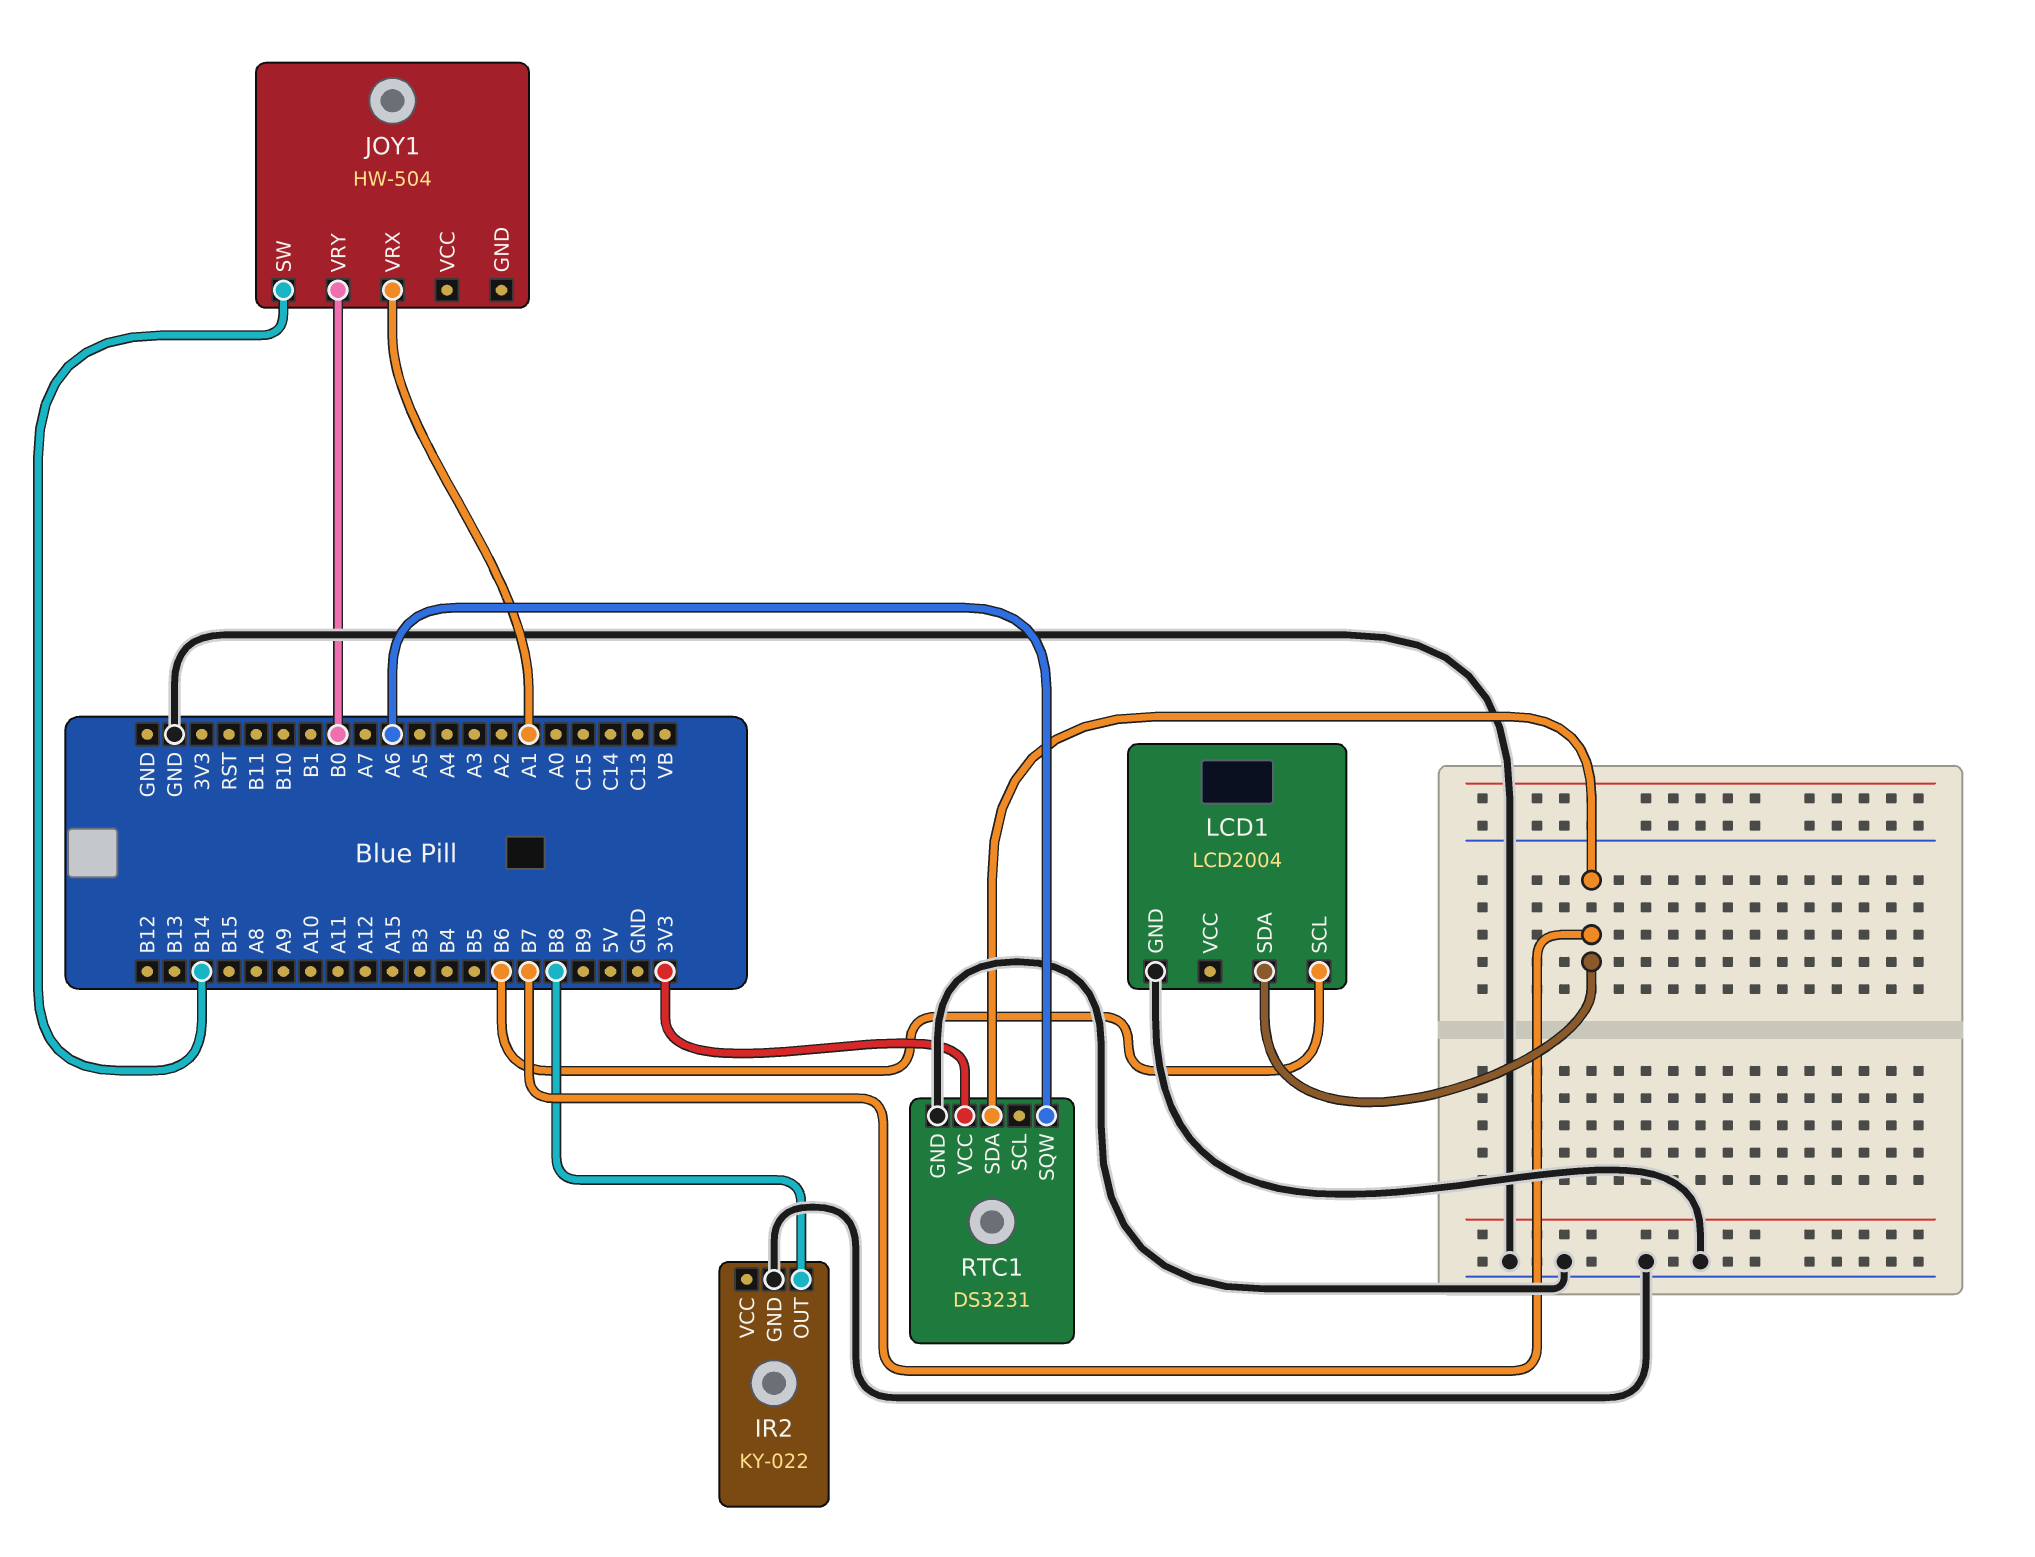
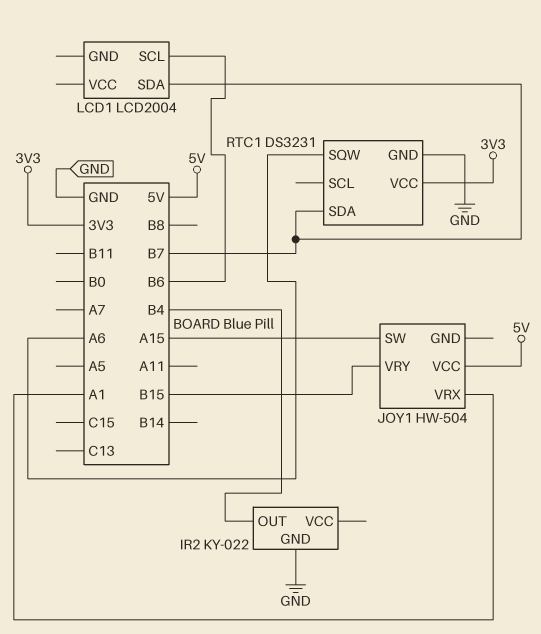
IR2 pin OUT: B8 -> B4
JOY1 pin SW: B14 -> A15
JOY1 pin VCC: none -> 5V
JOY1 pin VRY: B0 -> B15
LCD1 pin GND: GND -> none

